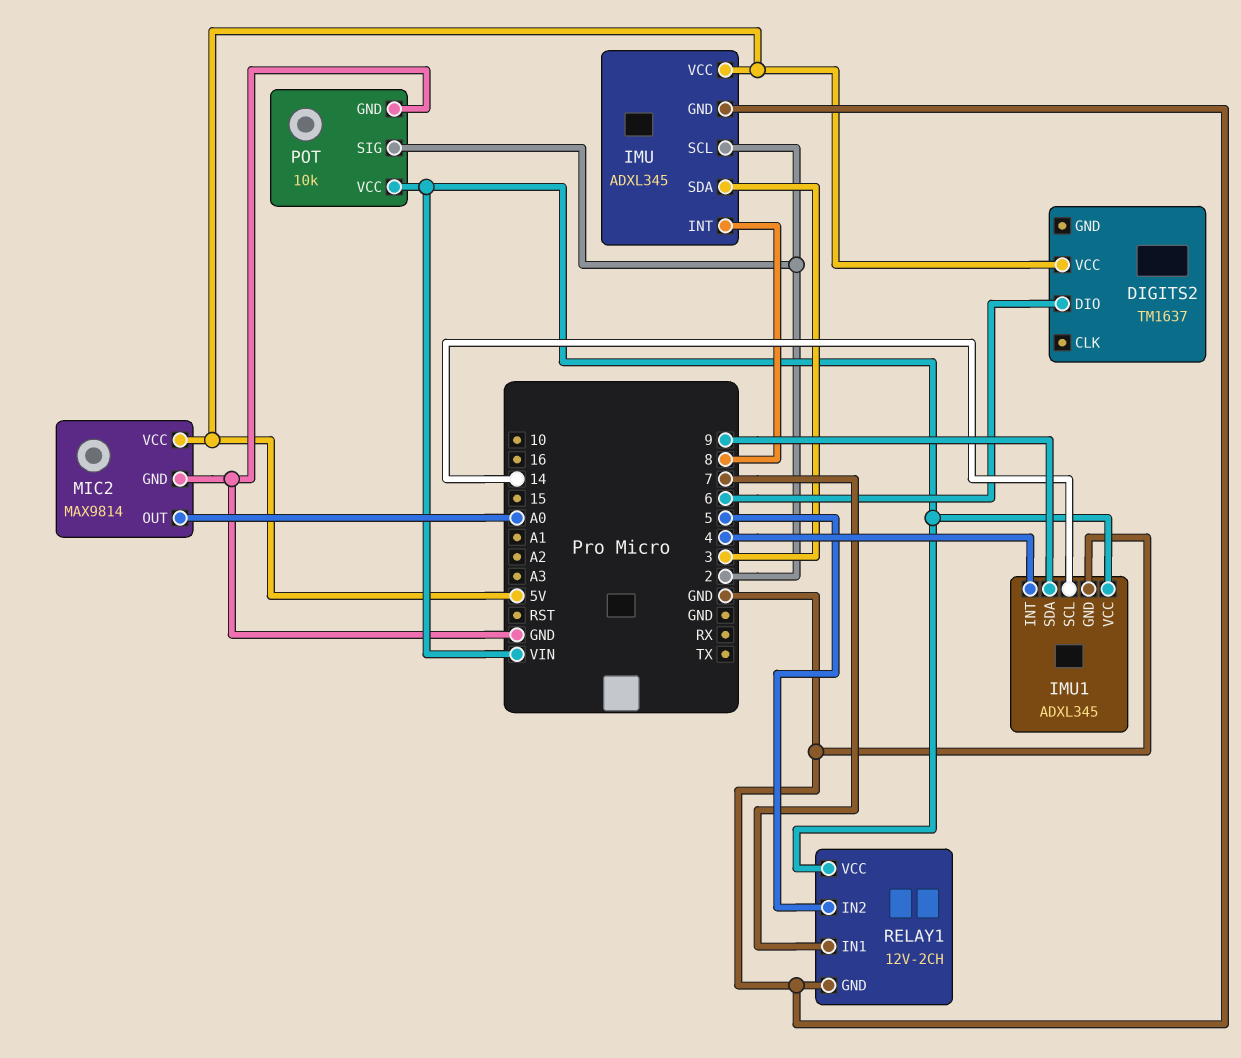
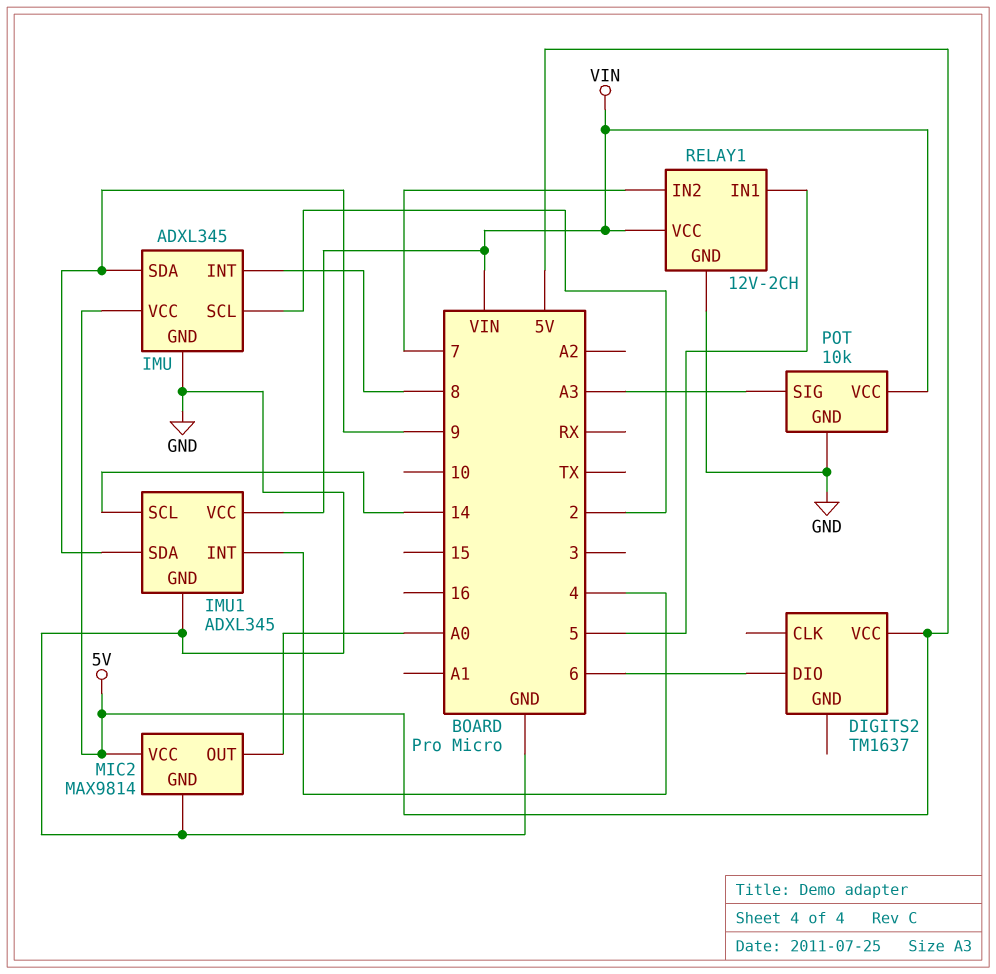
IMU pin SDA: 3 -> 9
POT pin SIG: 2 -> A3
RELAY1 pin IN1: 7 -> 5
RELAY1 pin IN2: 5 -> 7

